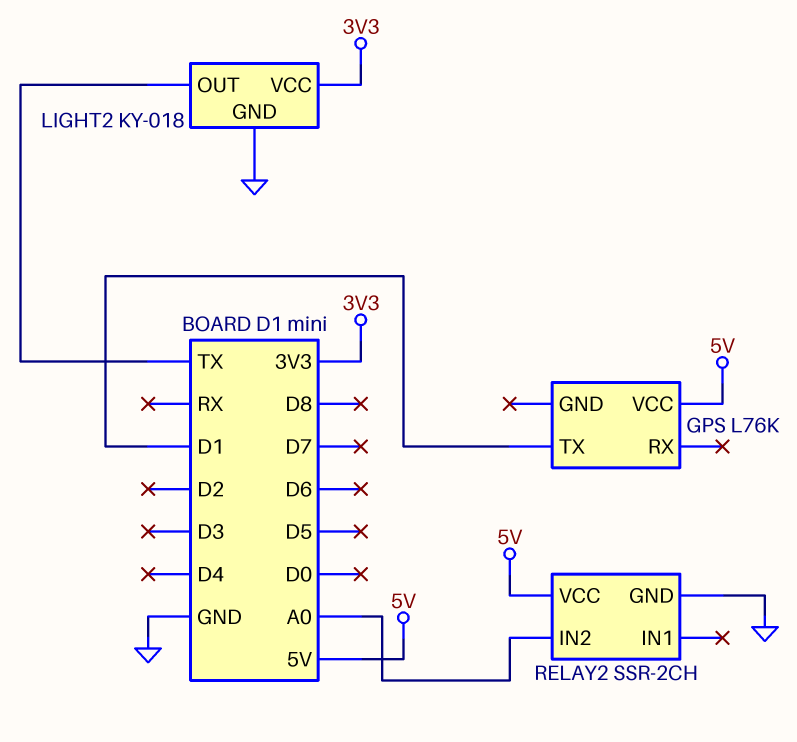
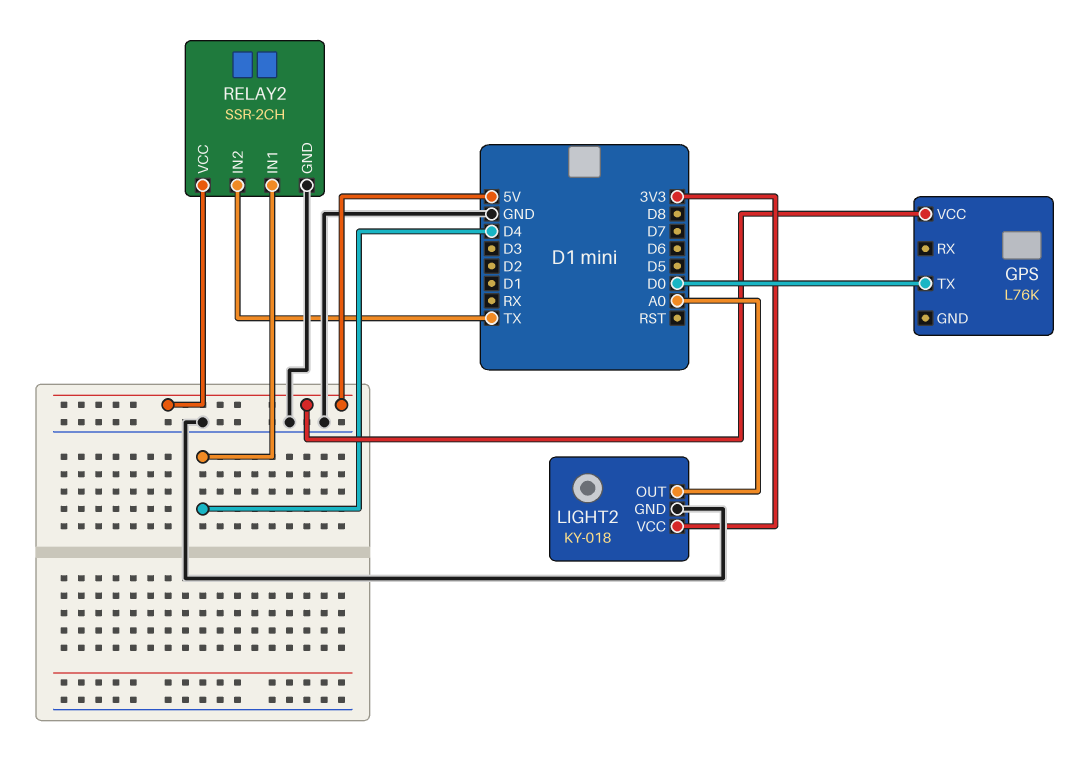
GPS pin TX: D1 -> D0
LIGHT2 pin OUT: TX -> A0
RELAY2 pin IN1: none -> D4
RELAY2 pin IN2: A0 -> TX

